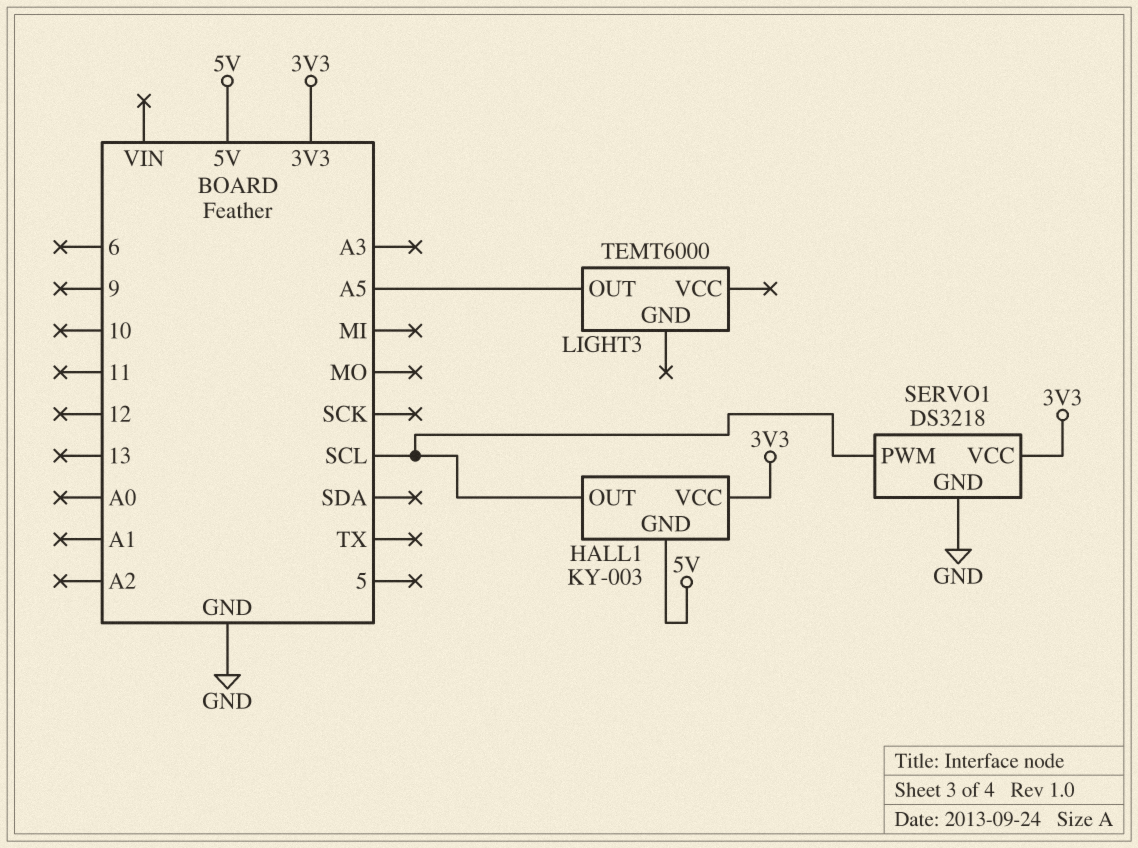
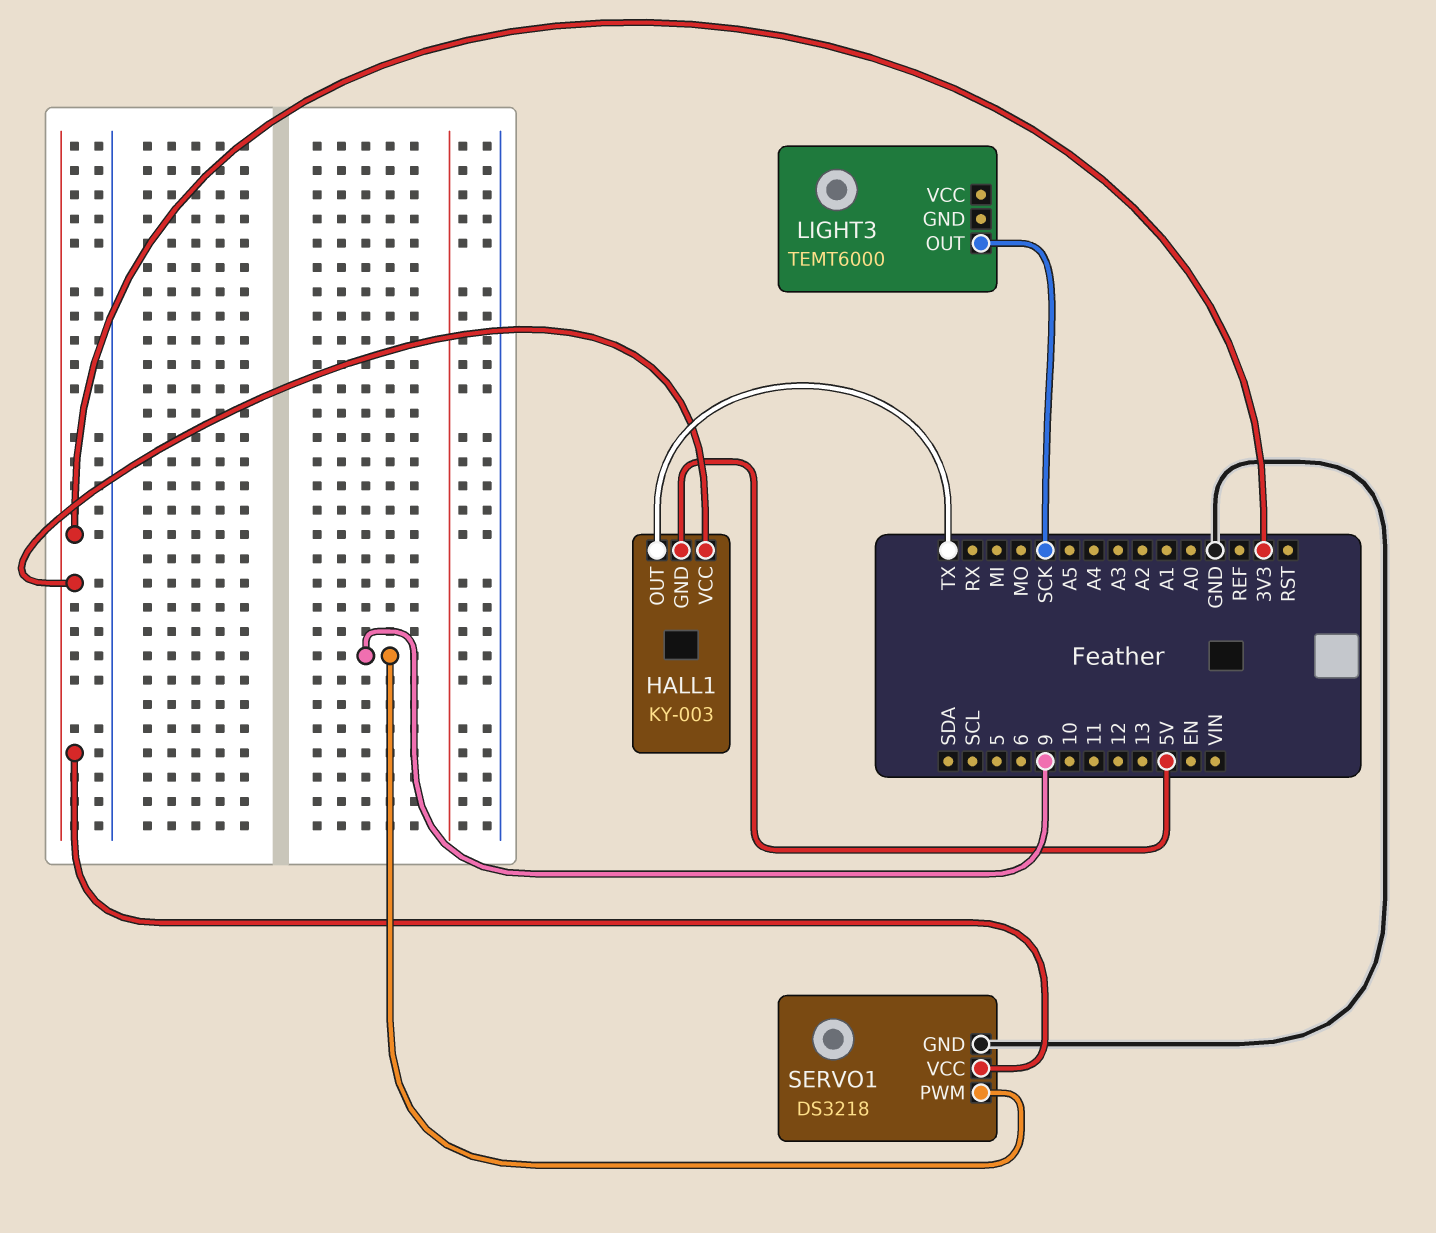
HALL1 pin OUT: SCL -> TX
LIGHT3 pin OUT: A5 -> SCK
SERVO1 pin PWM: SCL -> 9

